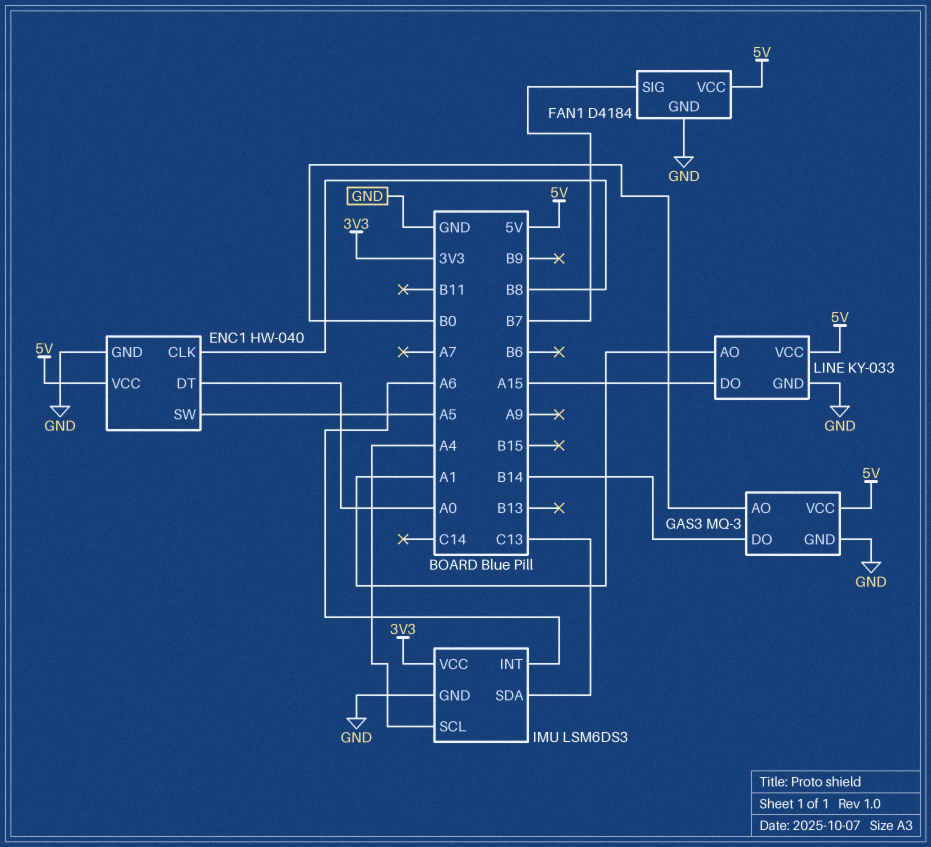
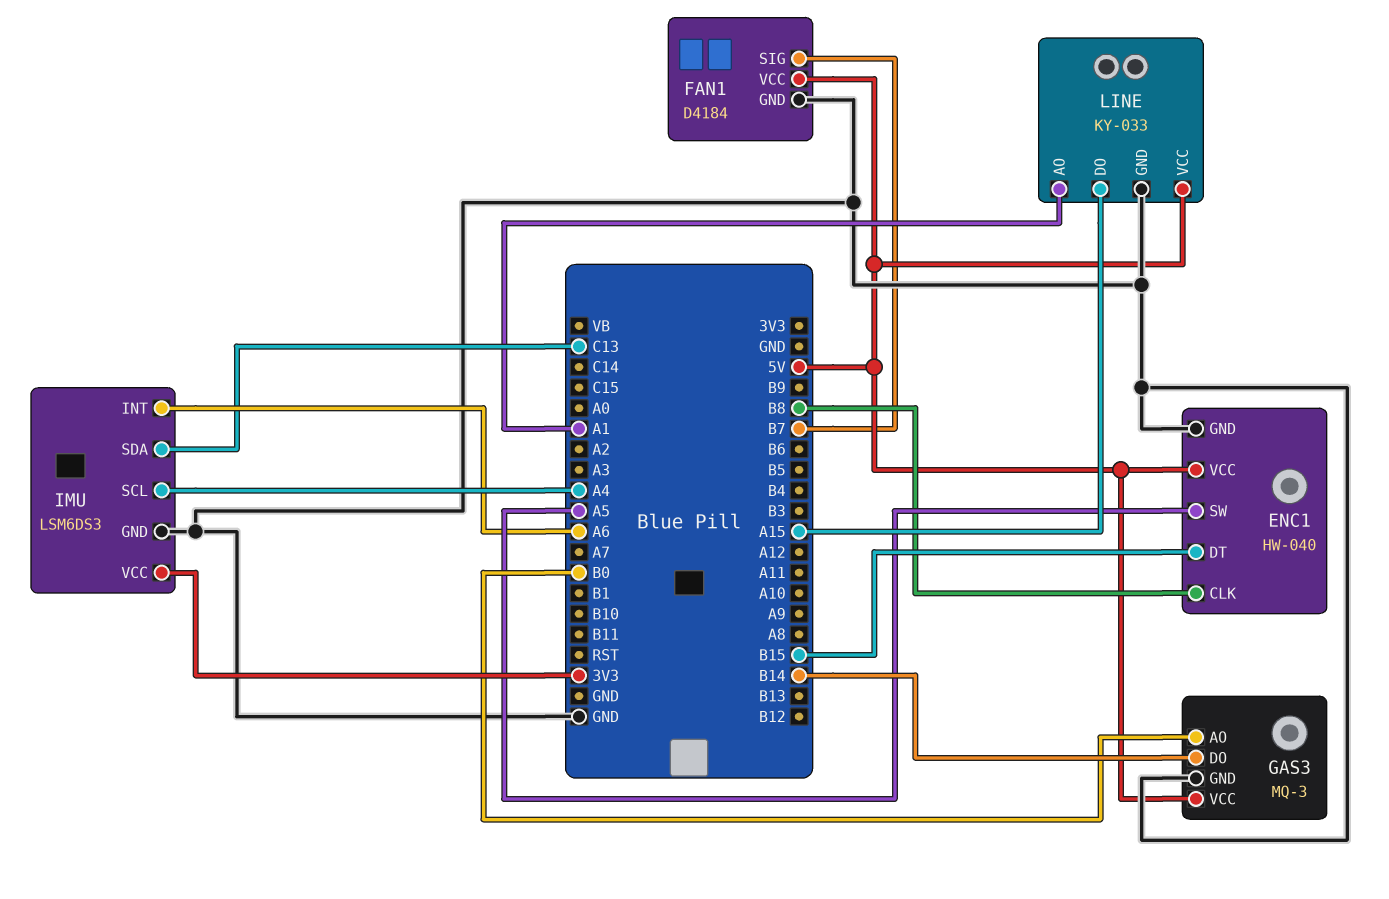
ENC1 pin DT: A0 -> B15

